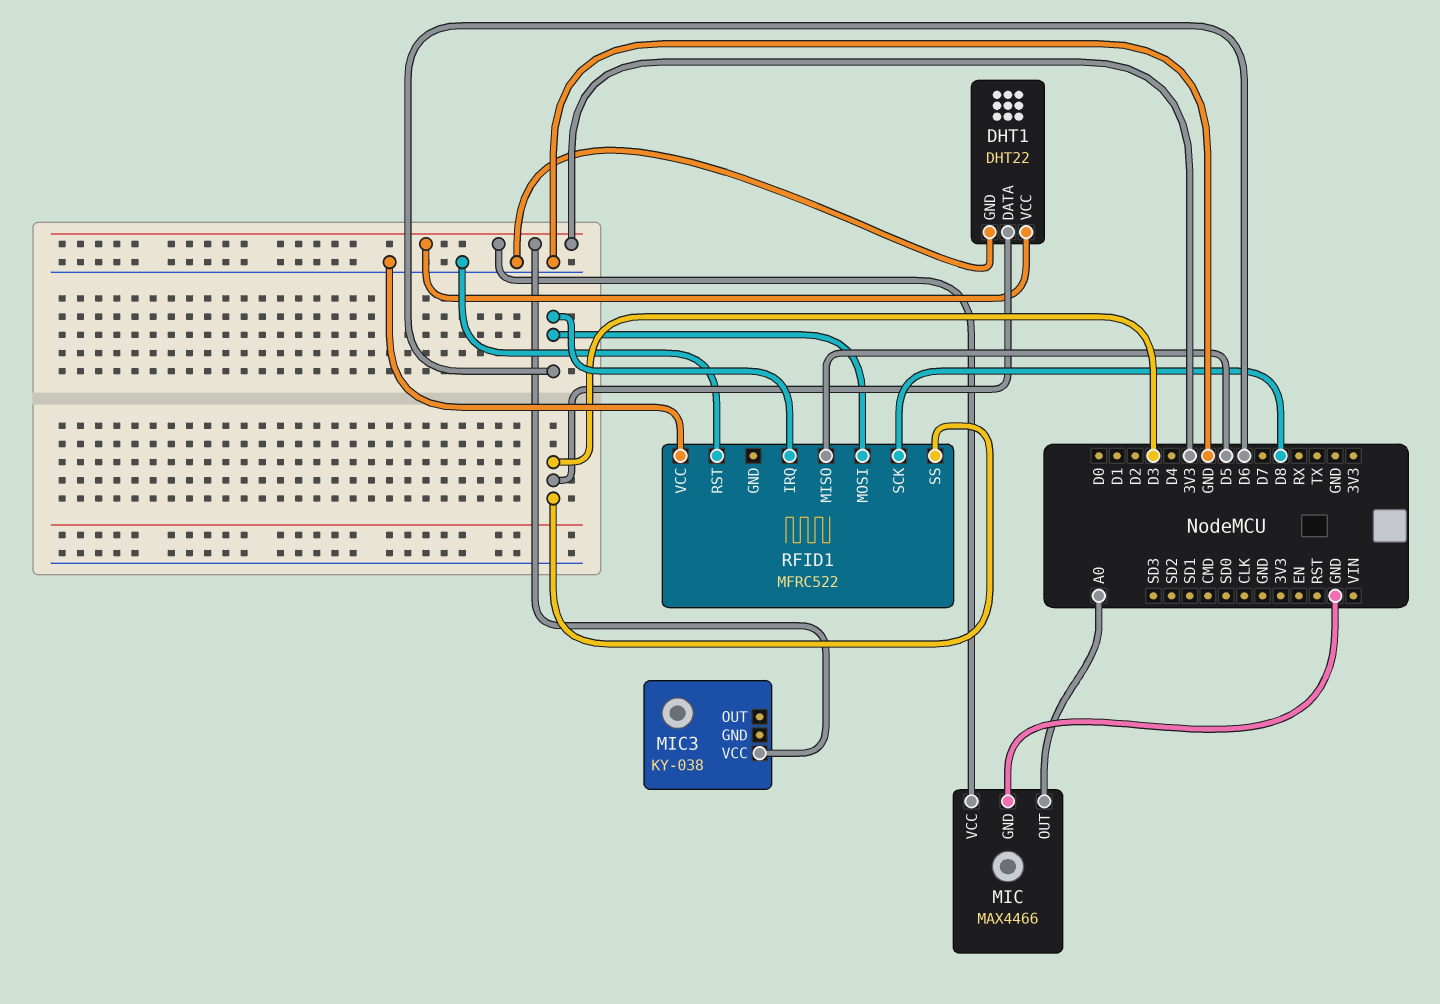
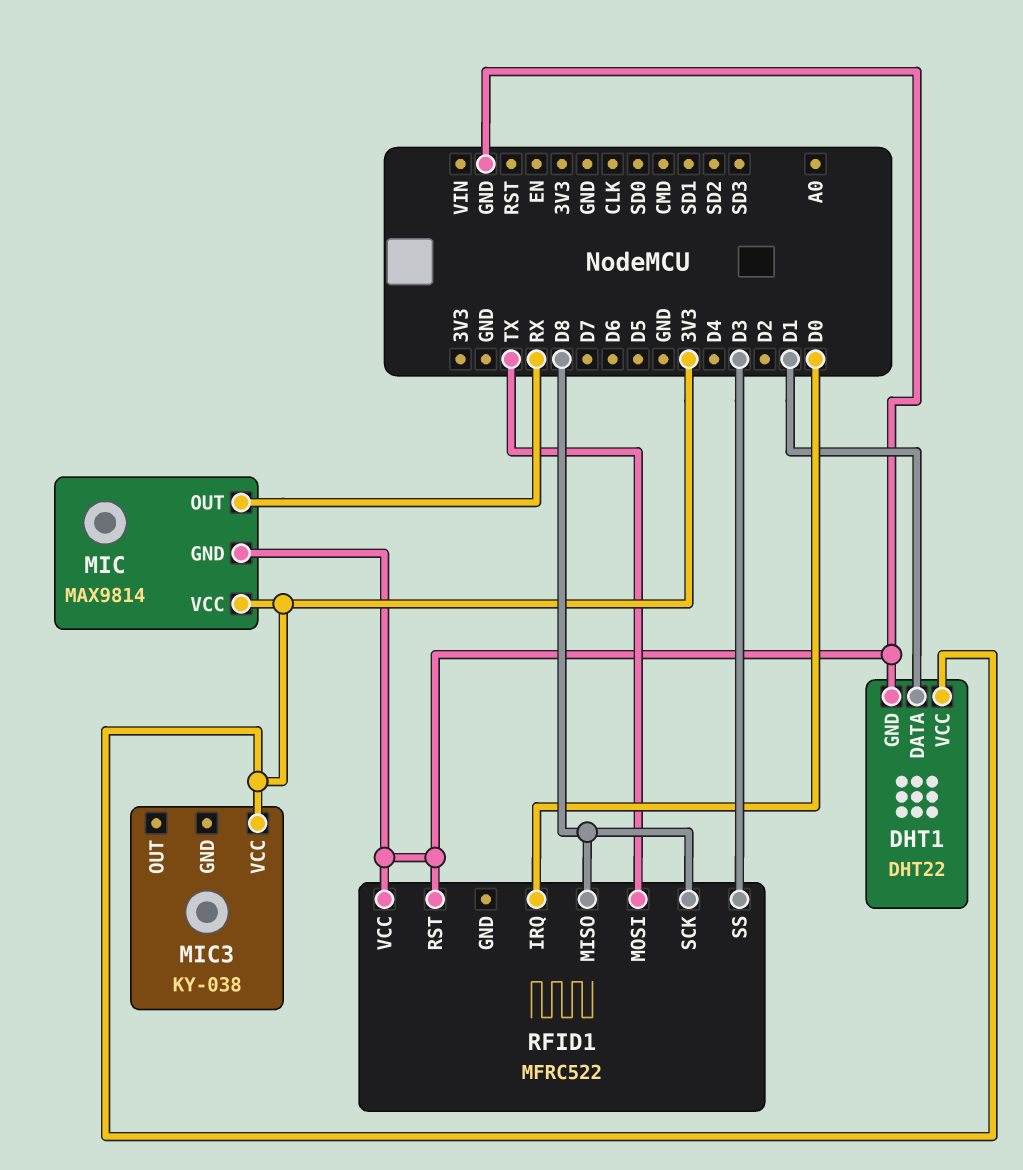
DHT1 pin DATA: D3 -> D1
MIC: MAX4466 -> MAX9814
MIC pin OUT: A0 -> RX
RFID1 pin IRQ: D6 -> D0
RFID1 pin MISO: D5 -> D8
RFID1 pin MOSI: D6 -> TX

